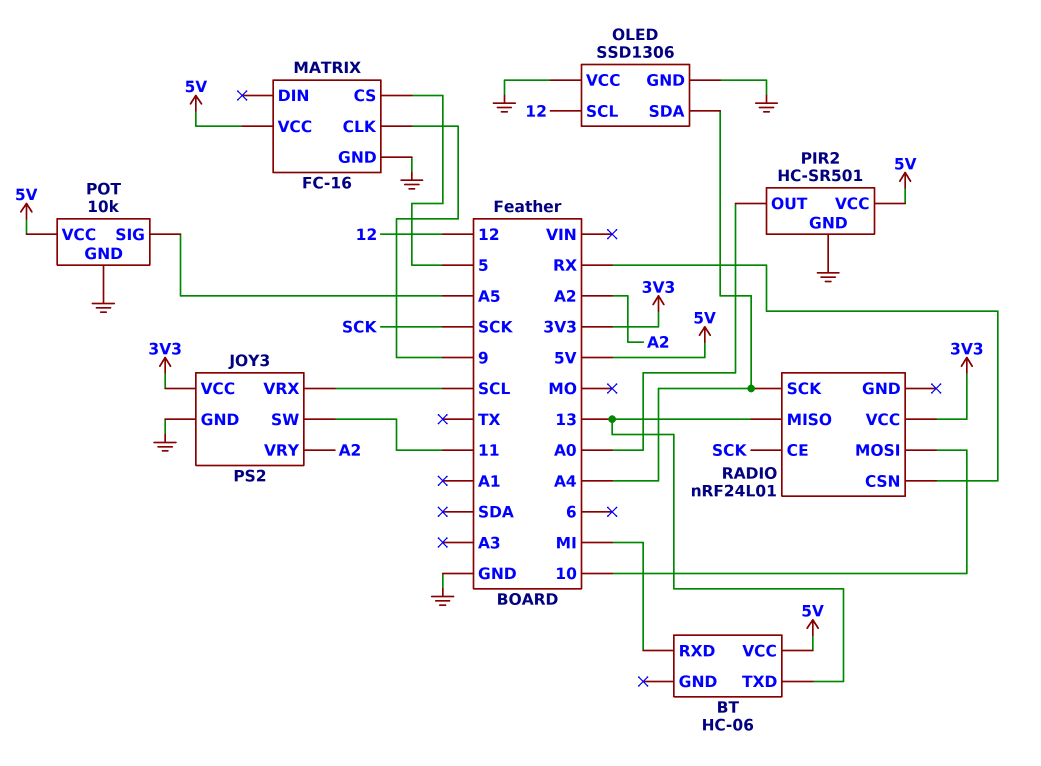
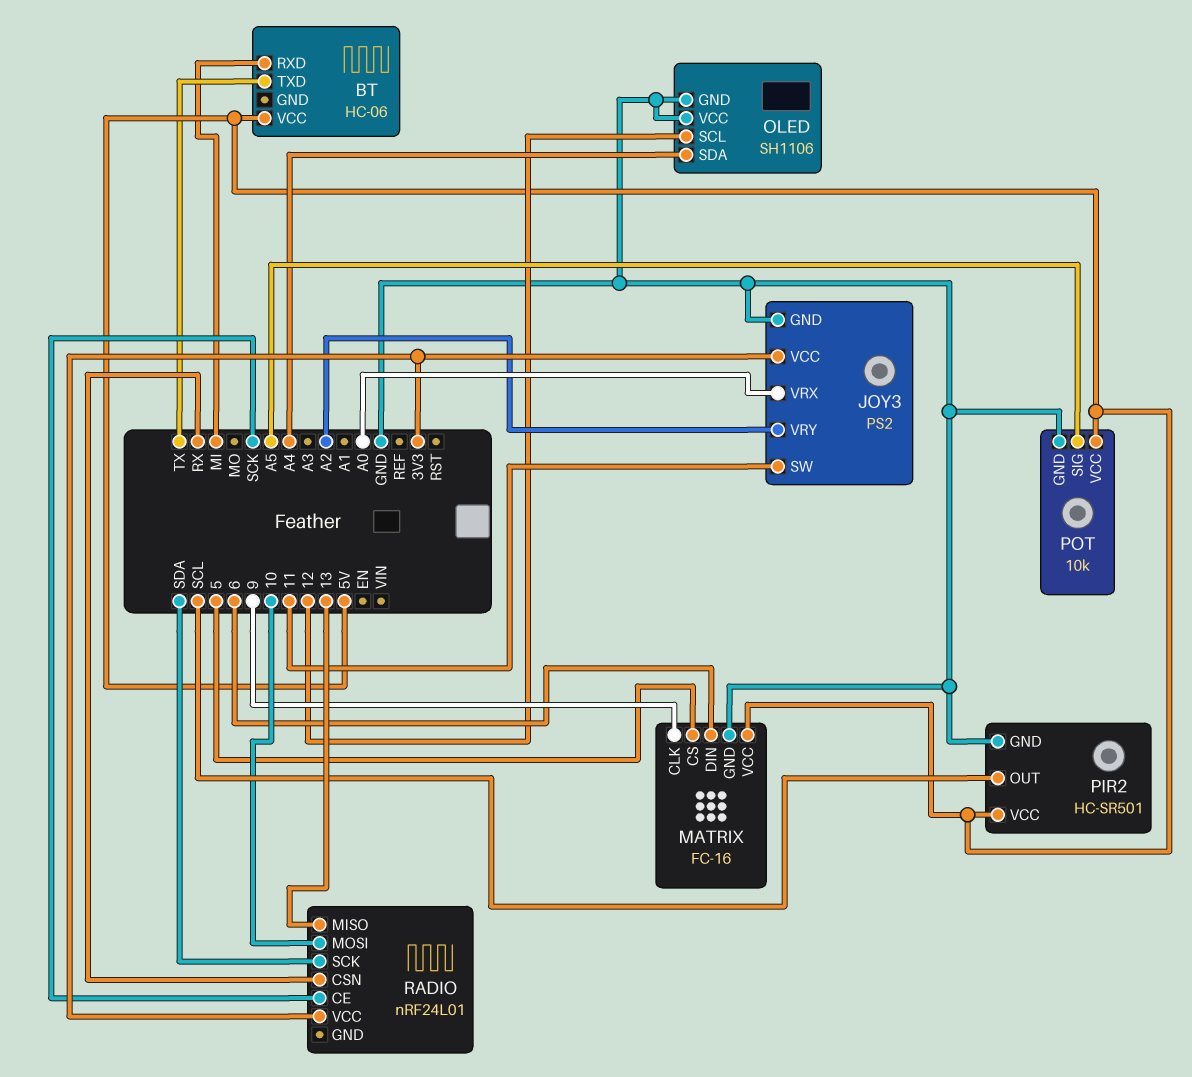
BT pin TXD: 13 -> TX
JOY3 pin VRX: SCL -> A0
MATRIX pin DIN: none -> 6
OLED: SSD1306 -> SH1106
PIR2 pin OUT: A0 -> SCL
RADIO pin SCK: A4 -> SDA

